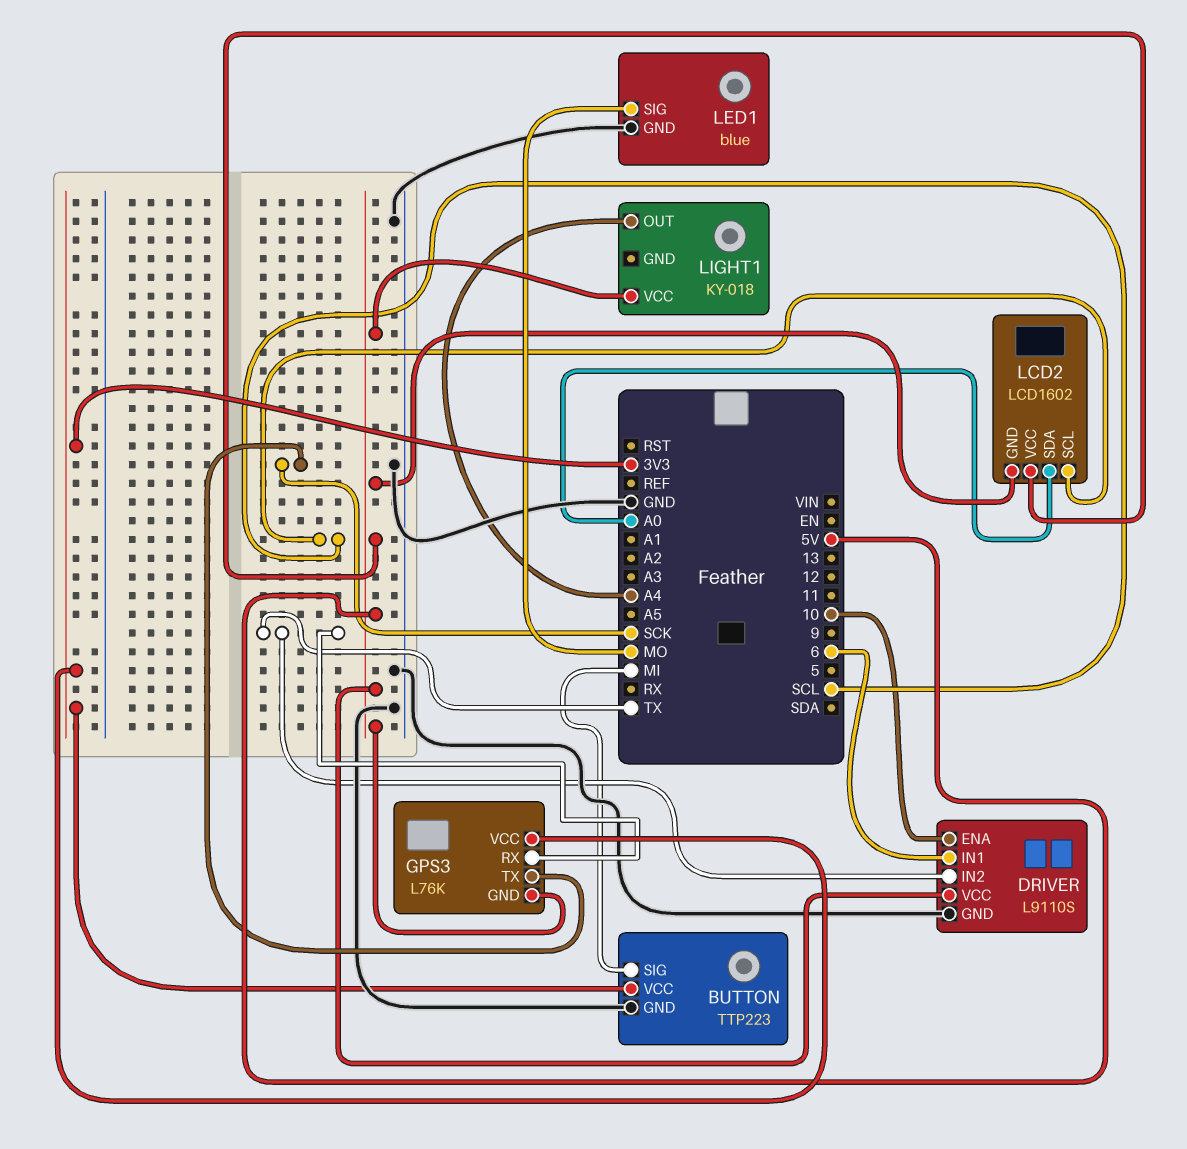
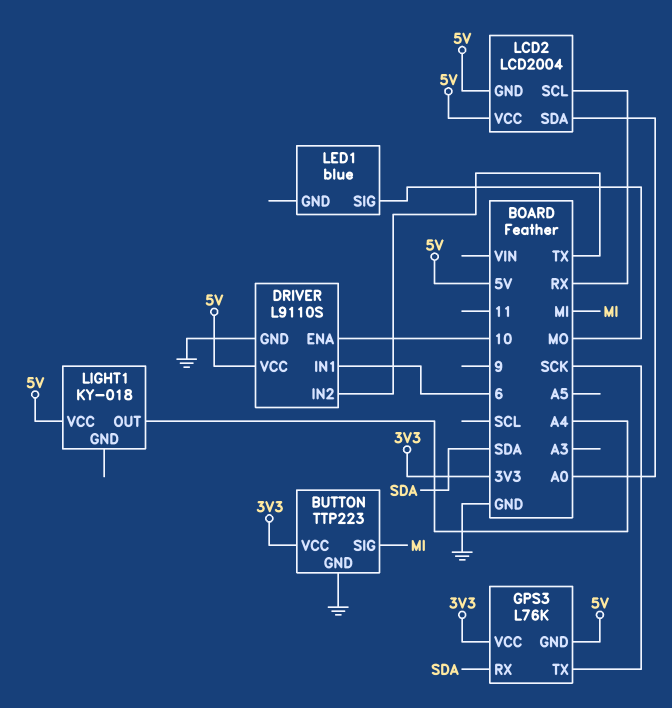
GPS3 pin RX: TX -> SDA
LCD2: LCD1602 -> LCD2004
LCD2 pin SCL: SCL -> RX
LED1 pin GND: GND -> none

